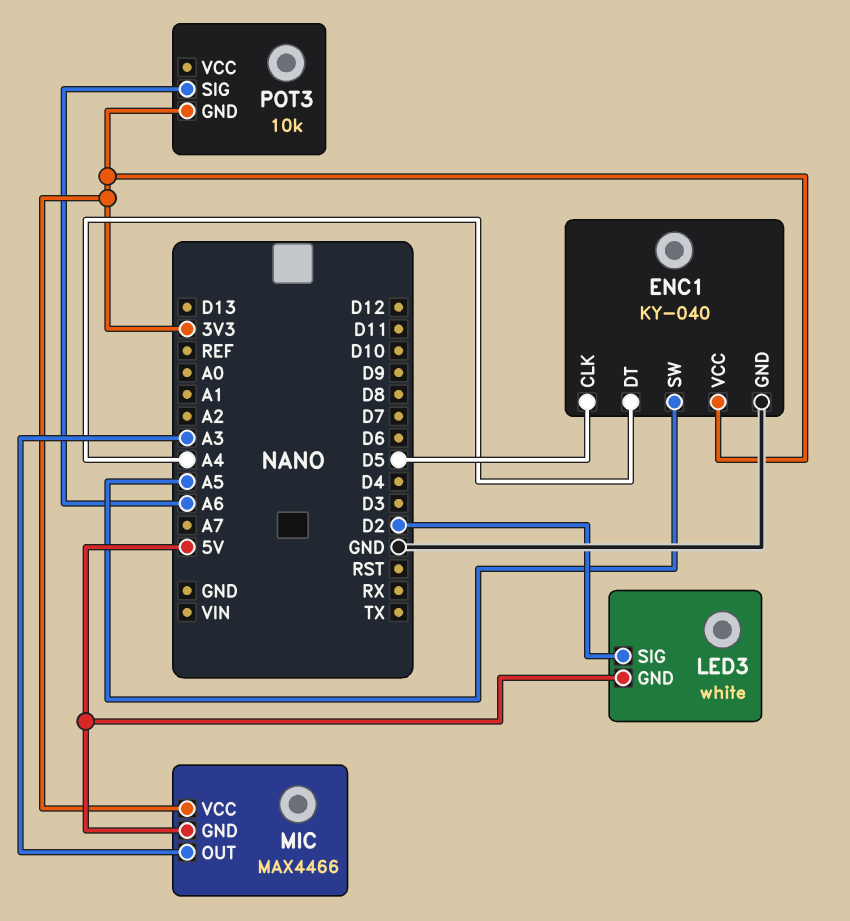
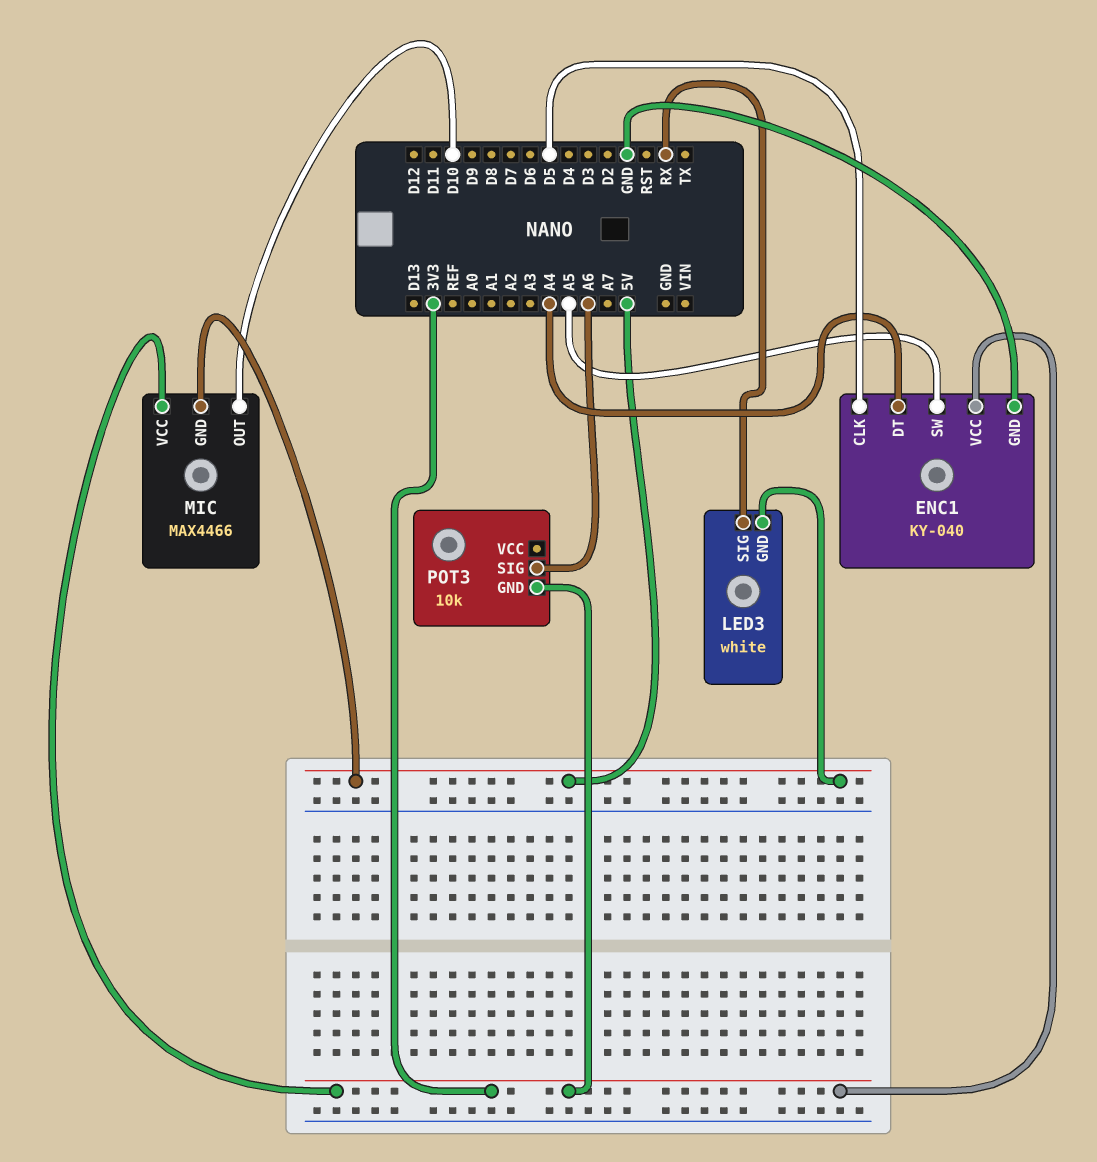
LED3 pin SIG: D2 -> RX
MIC pin OUT: A3 -> D10

